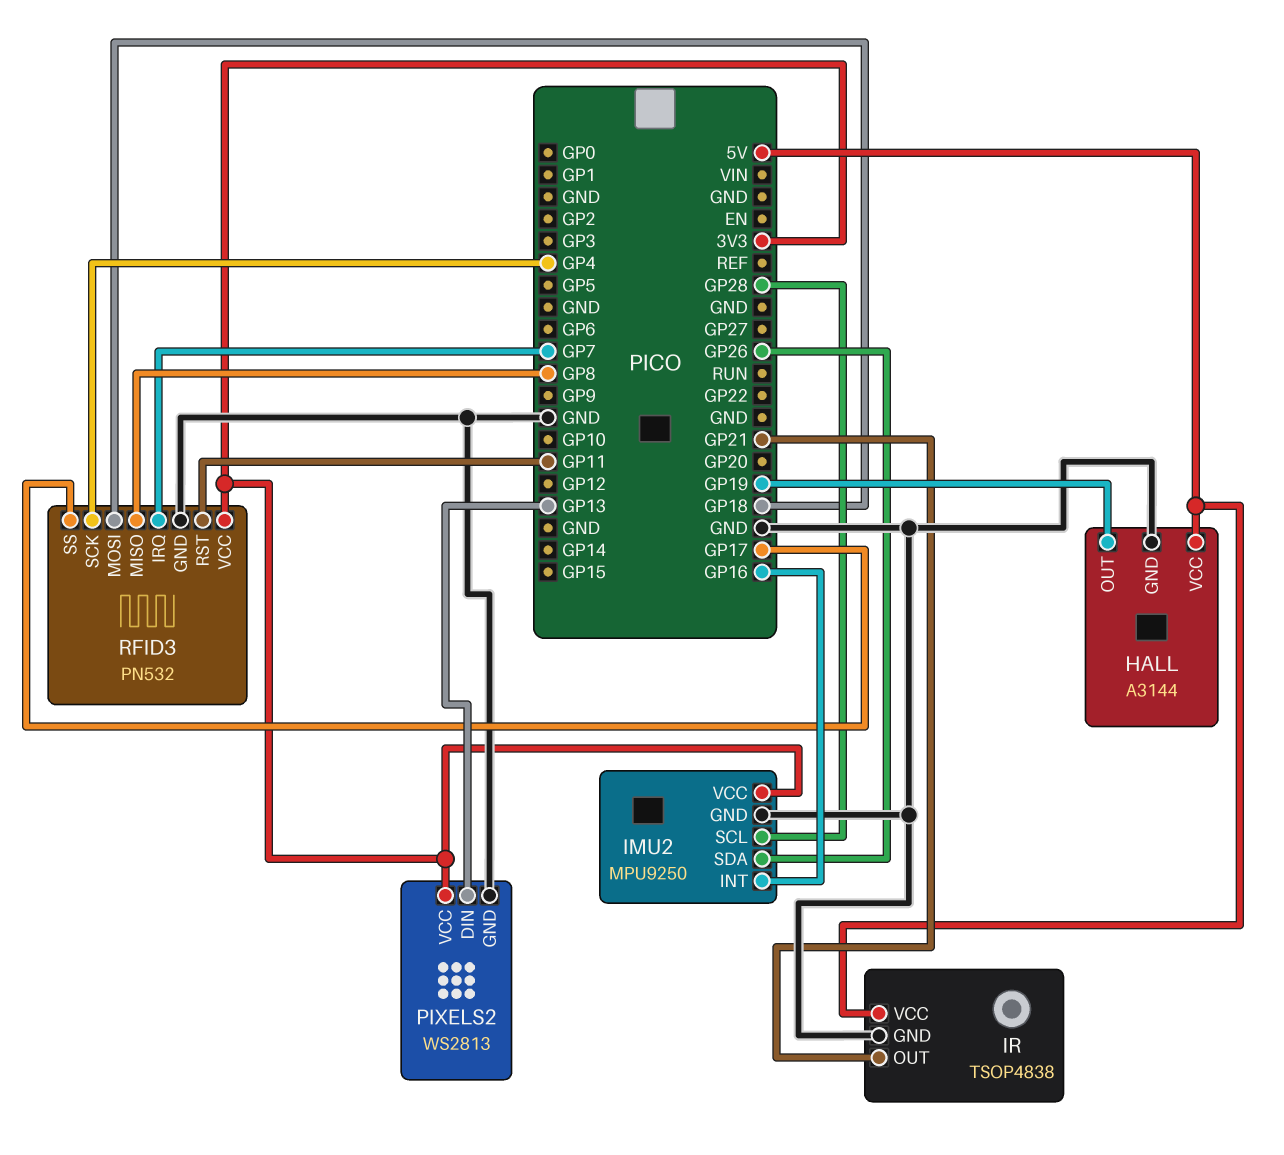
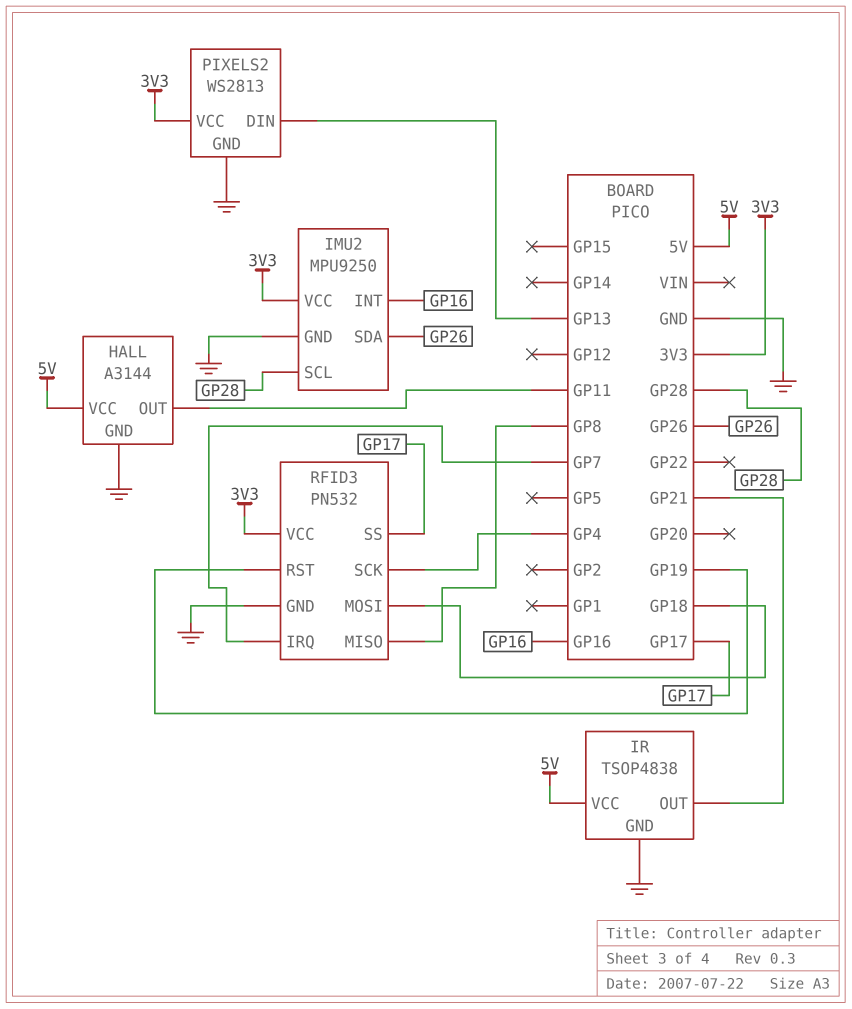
HALL pin OUT: GP19 -> GP11
RFID3 pin RST: GP11 -> GP19

